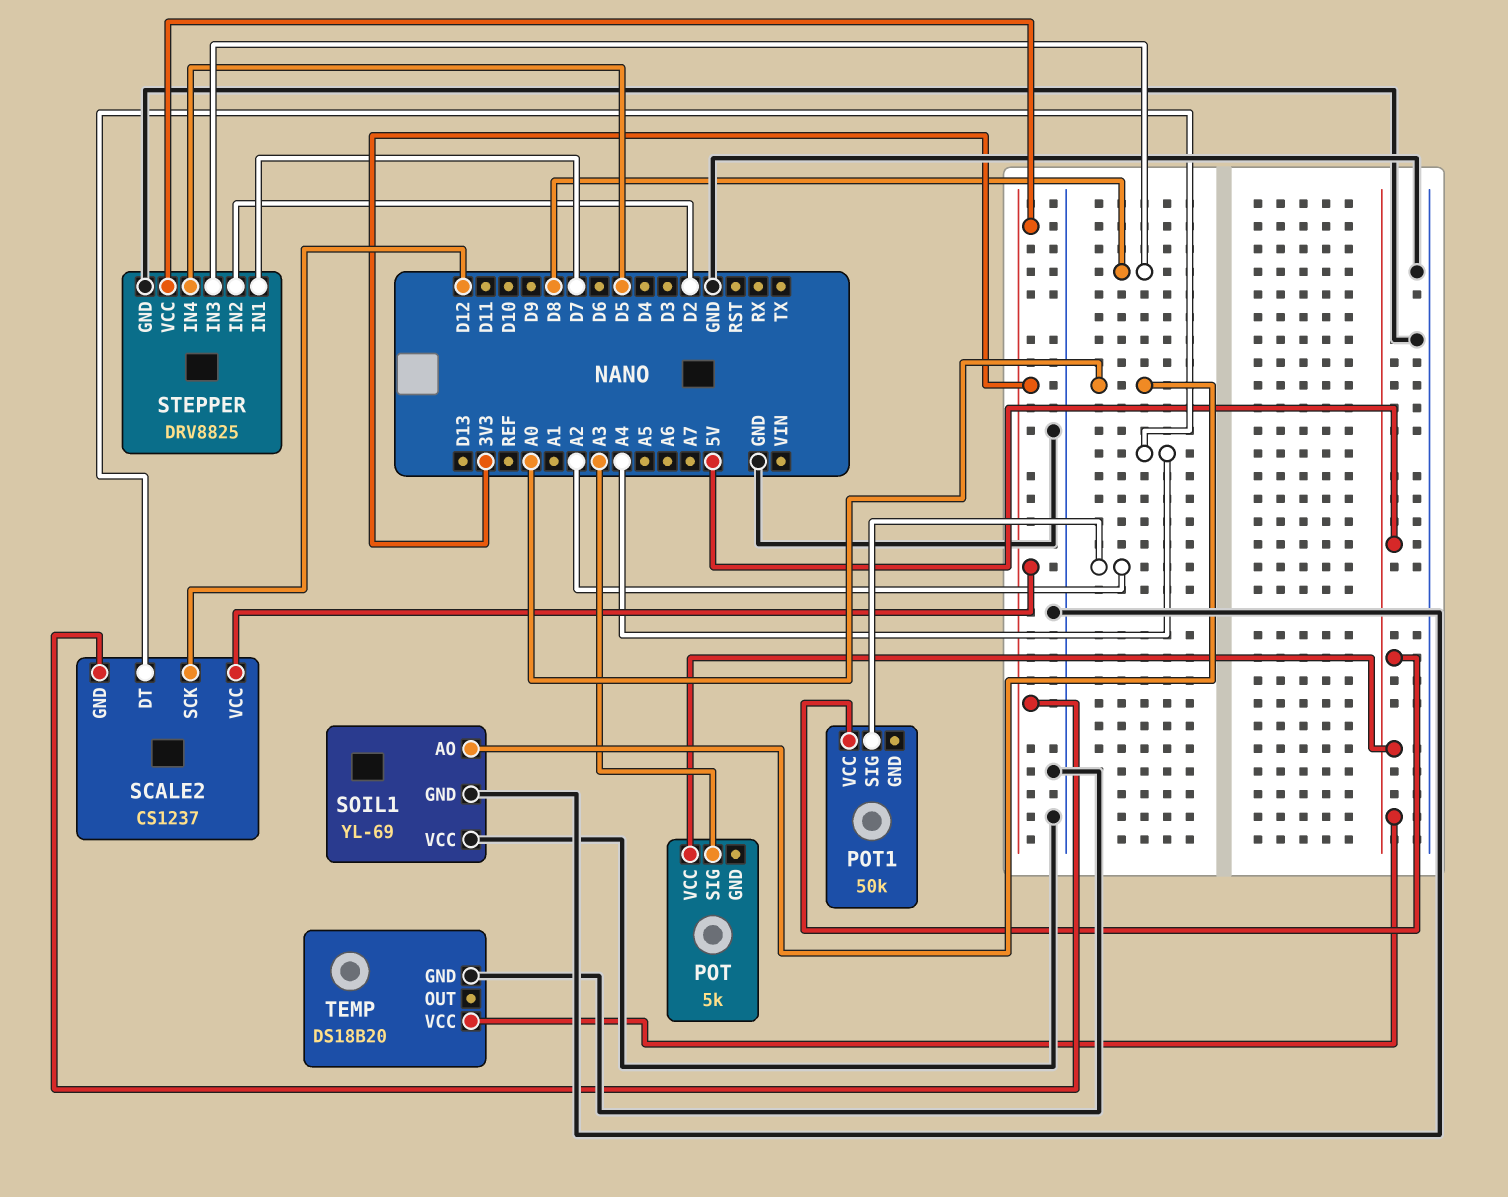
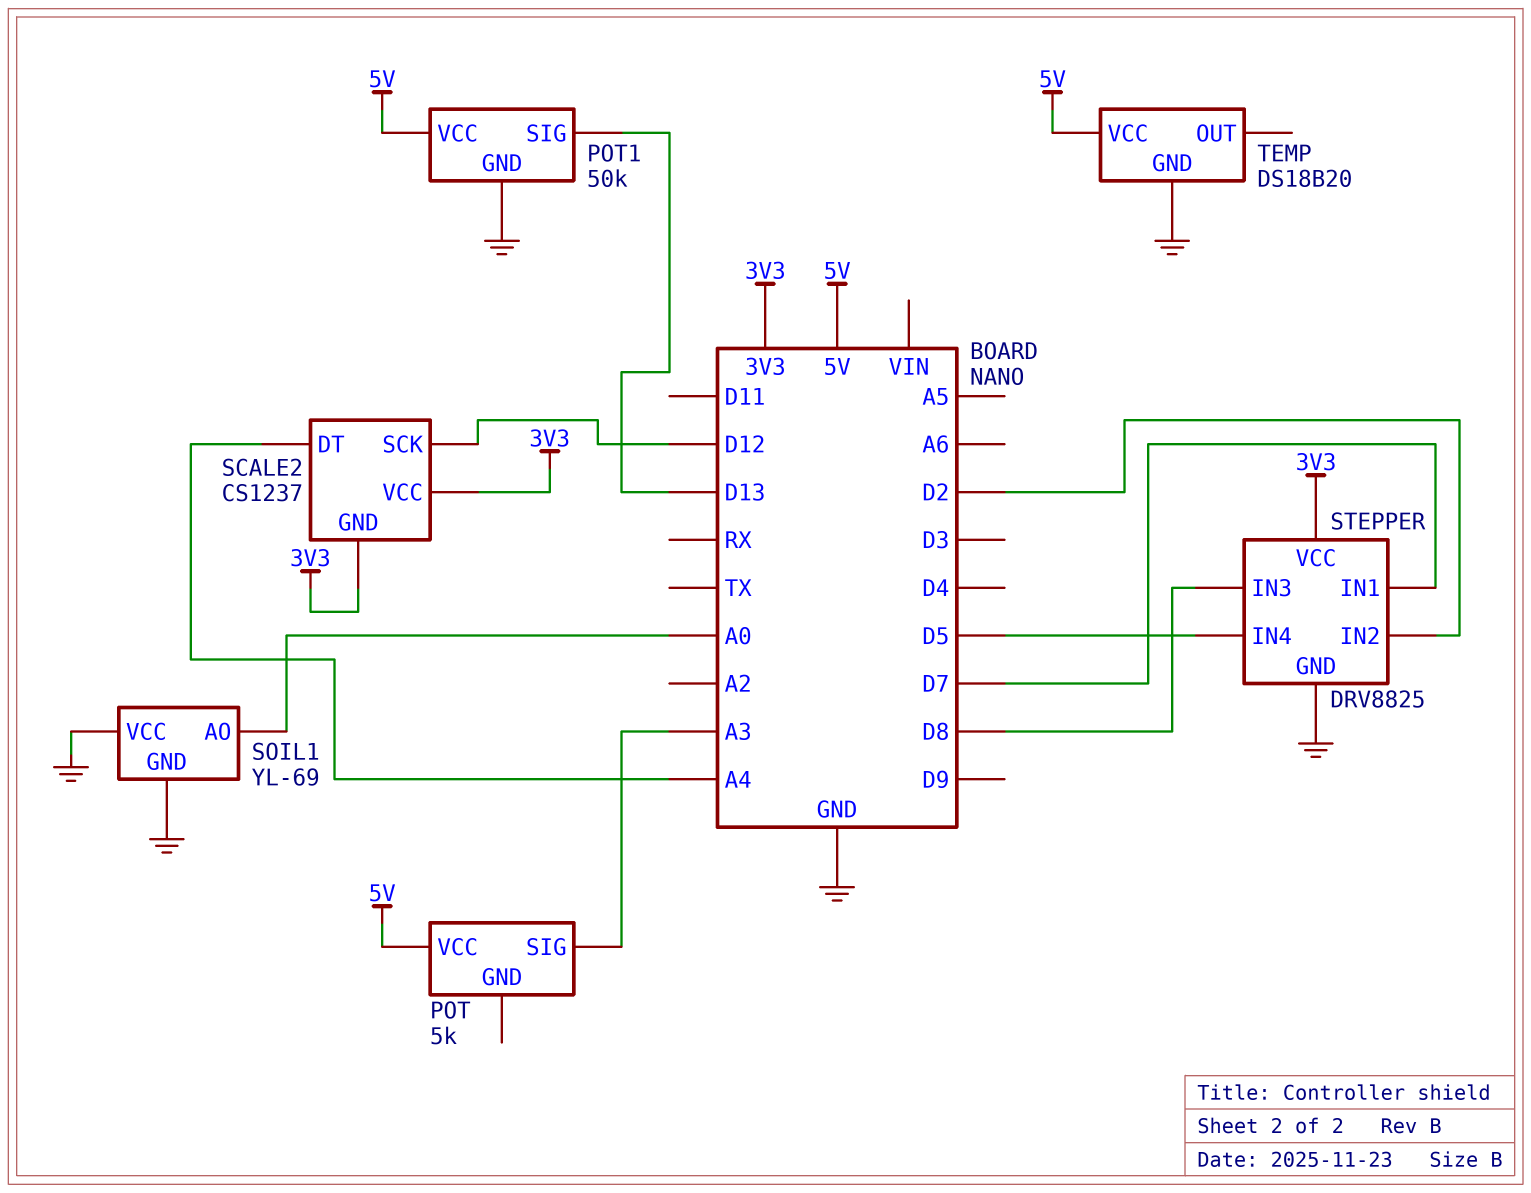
POT1 pin GND: none -> GND
POT1 pin SIG: A2 -> D13

